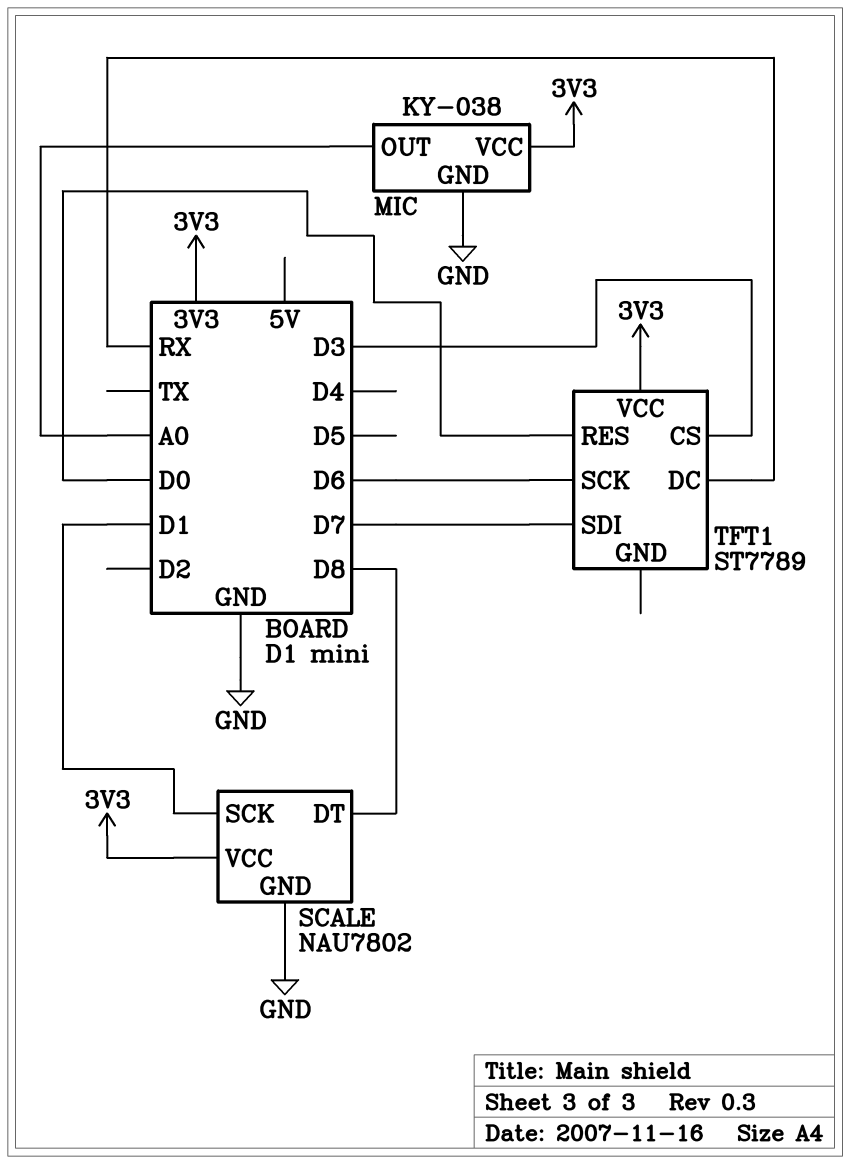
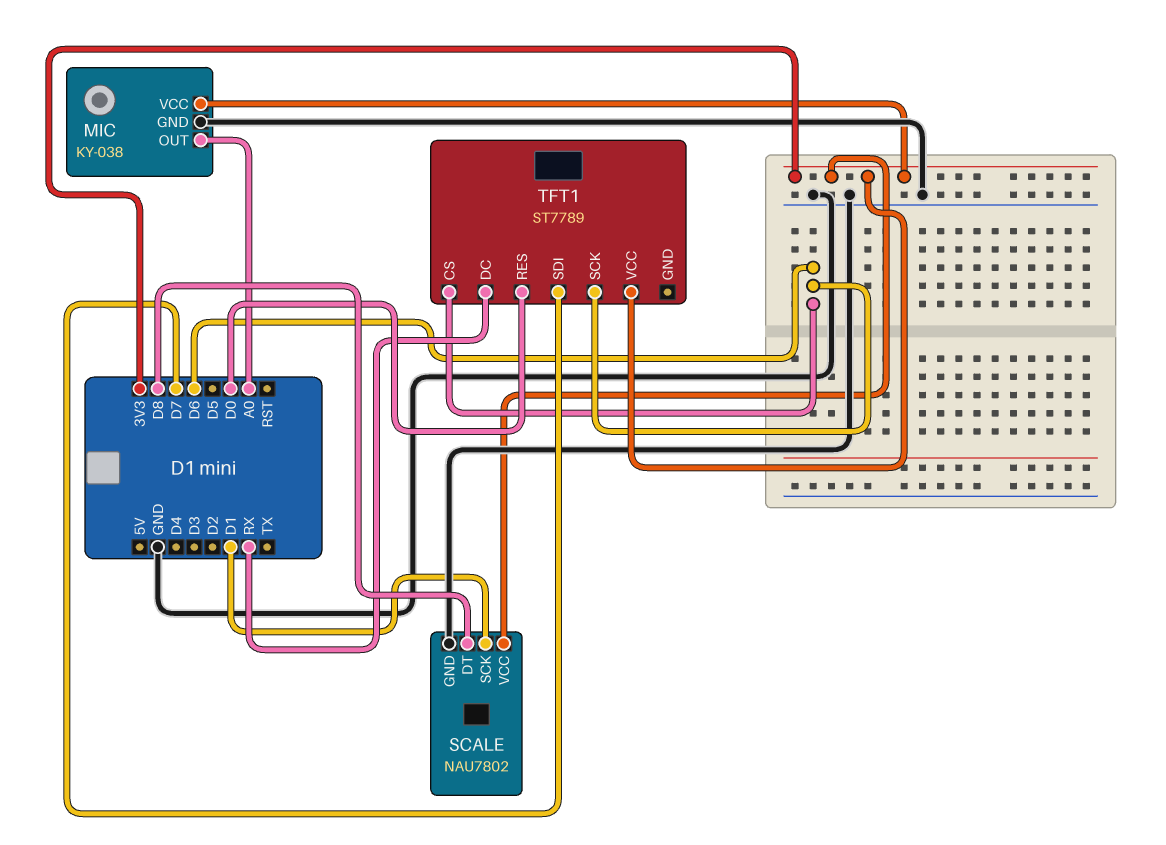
TFT1 pin CS: D3 -> D6

